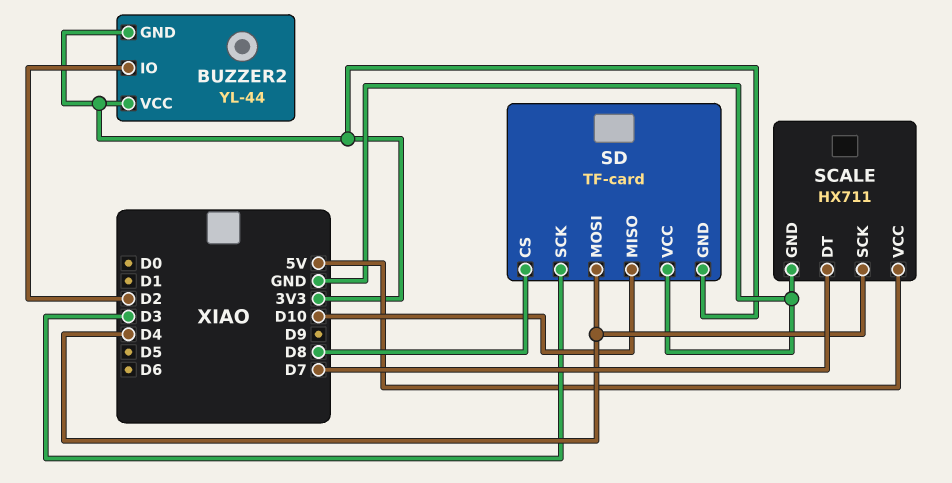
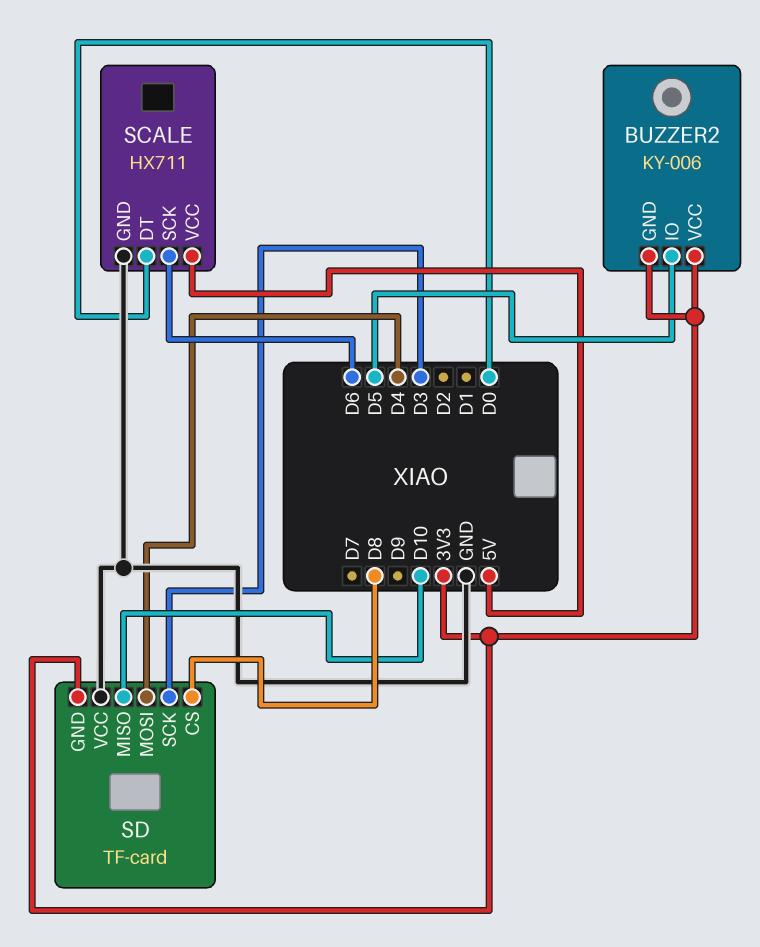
BUZZER2: YL-44 -> KY-006
BUZZER2 pin IO: D2 -> D5
SCALE pin DT: D7 -> D0
SCALE pin SCK: D4 -> D6

